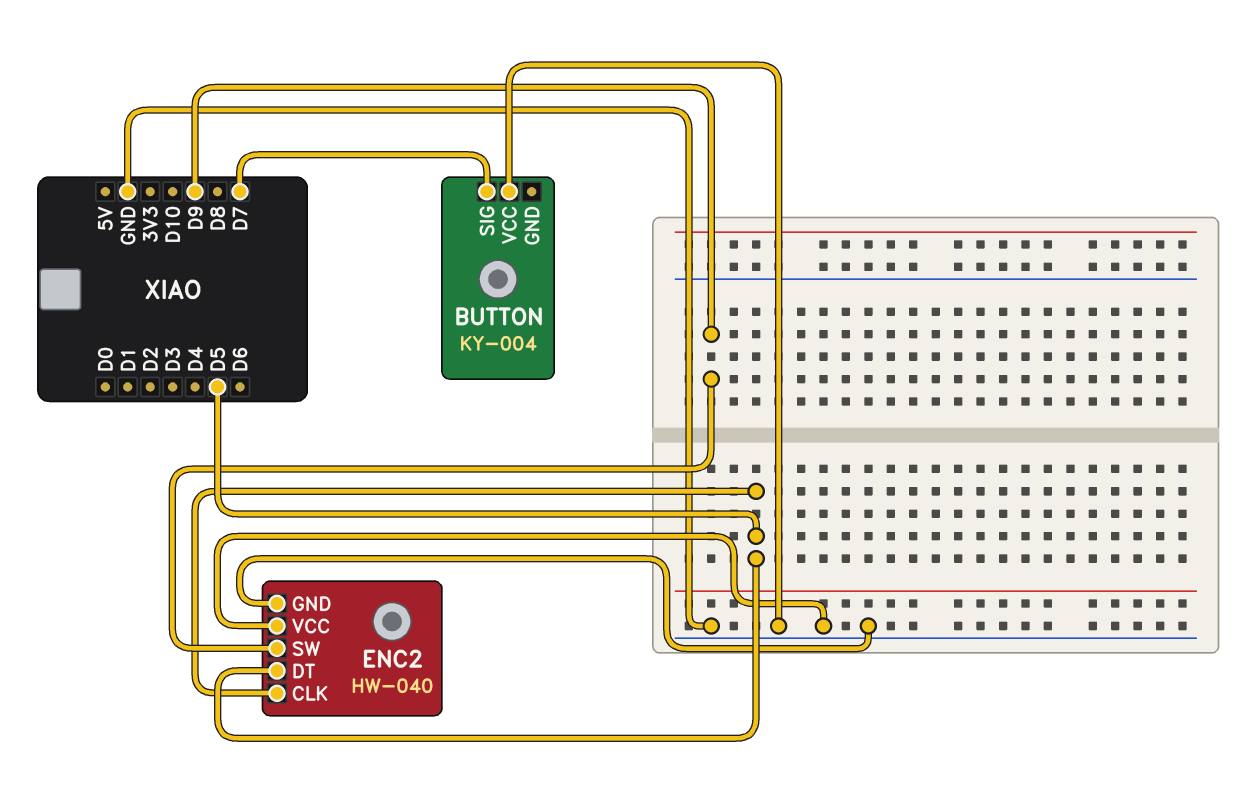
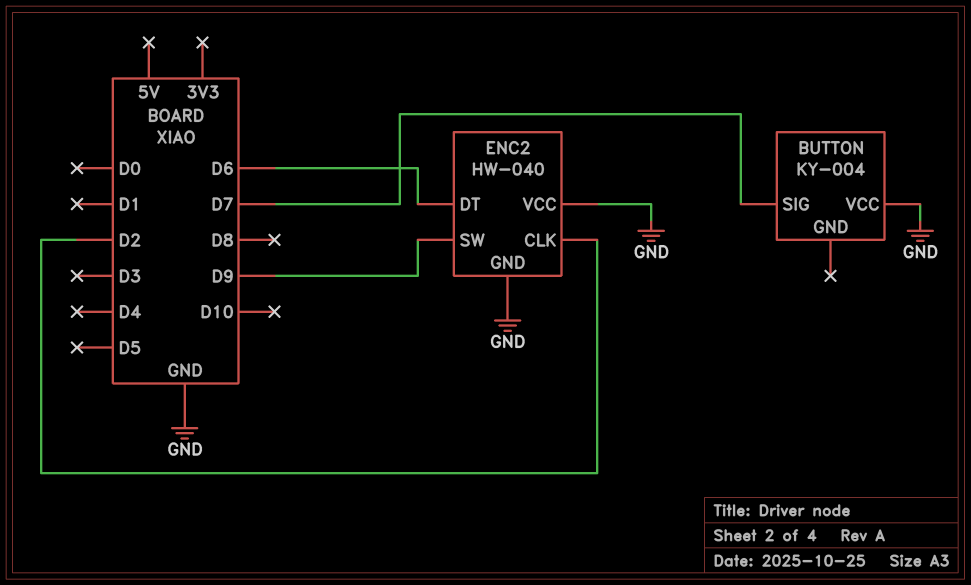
ENC2 pin CLK: D5 -> D2
ENC2 pin DT: D5 -> D6

